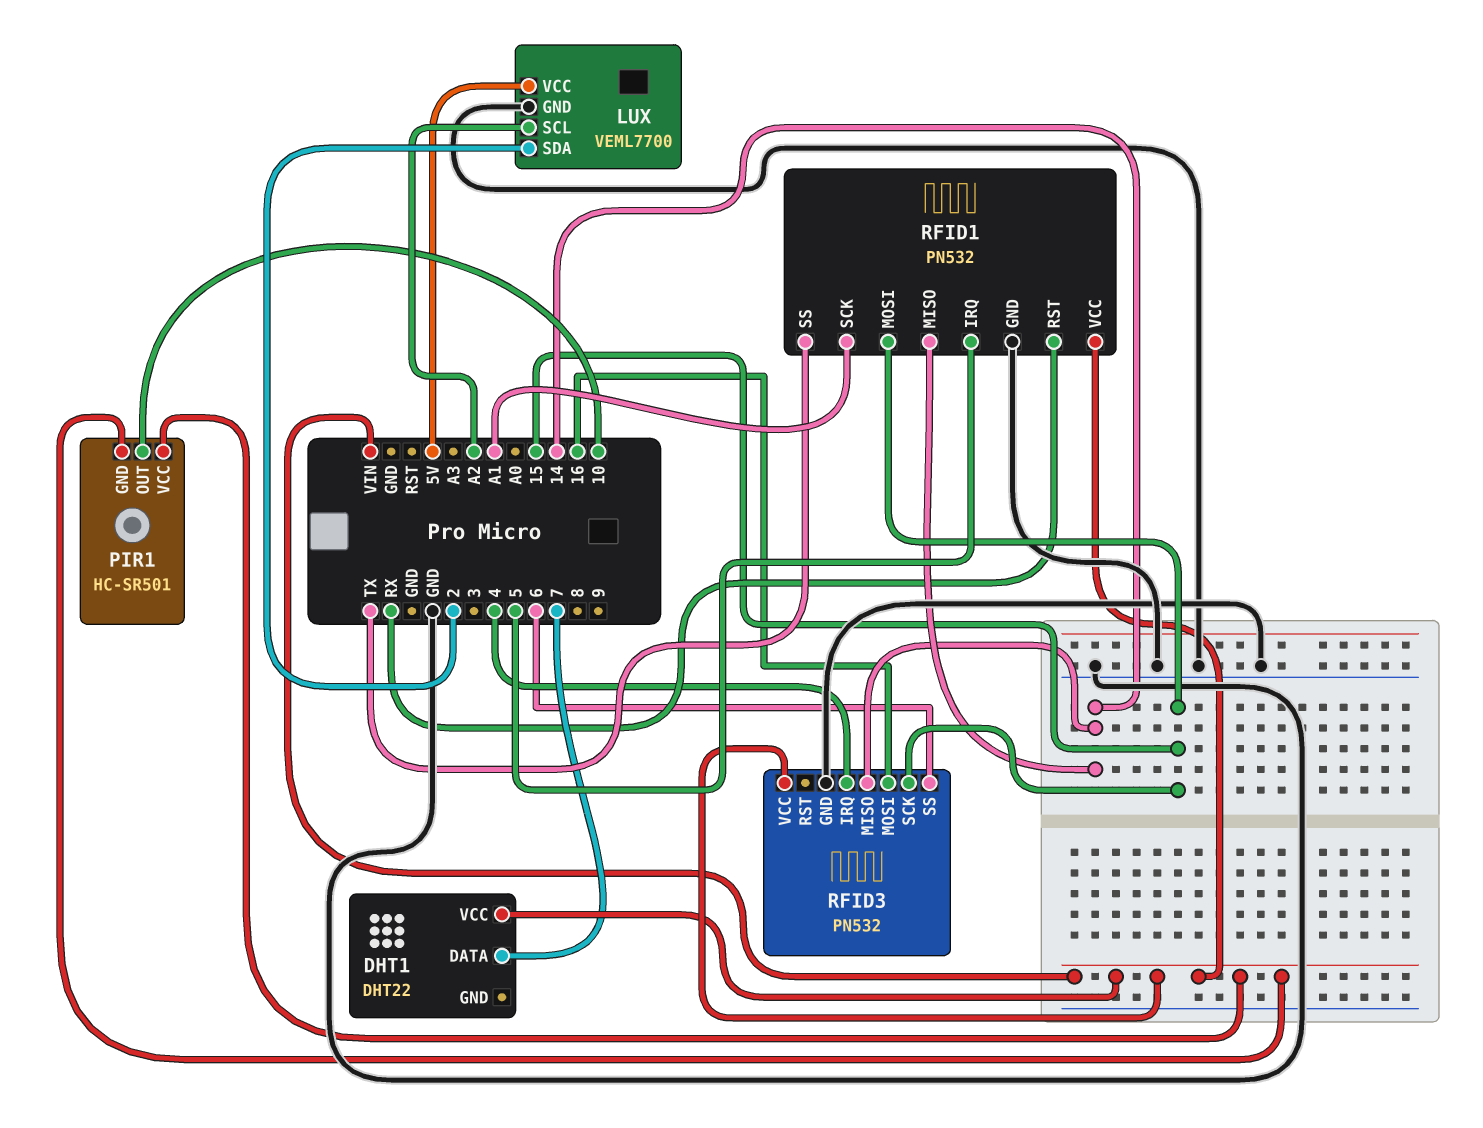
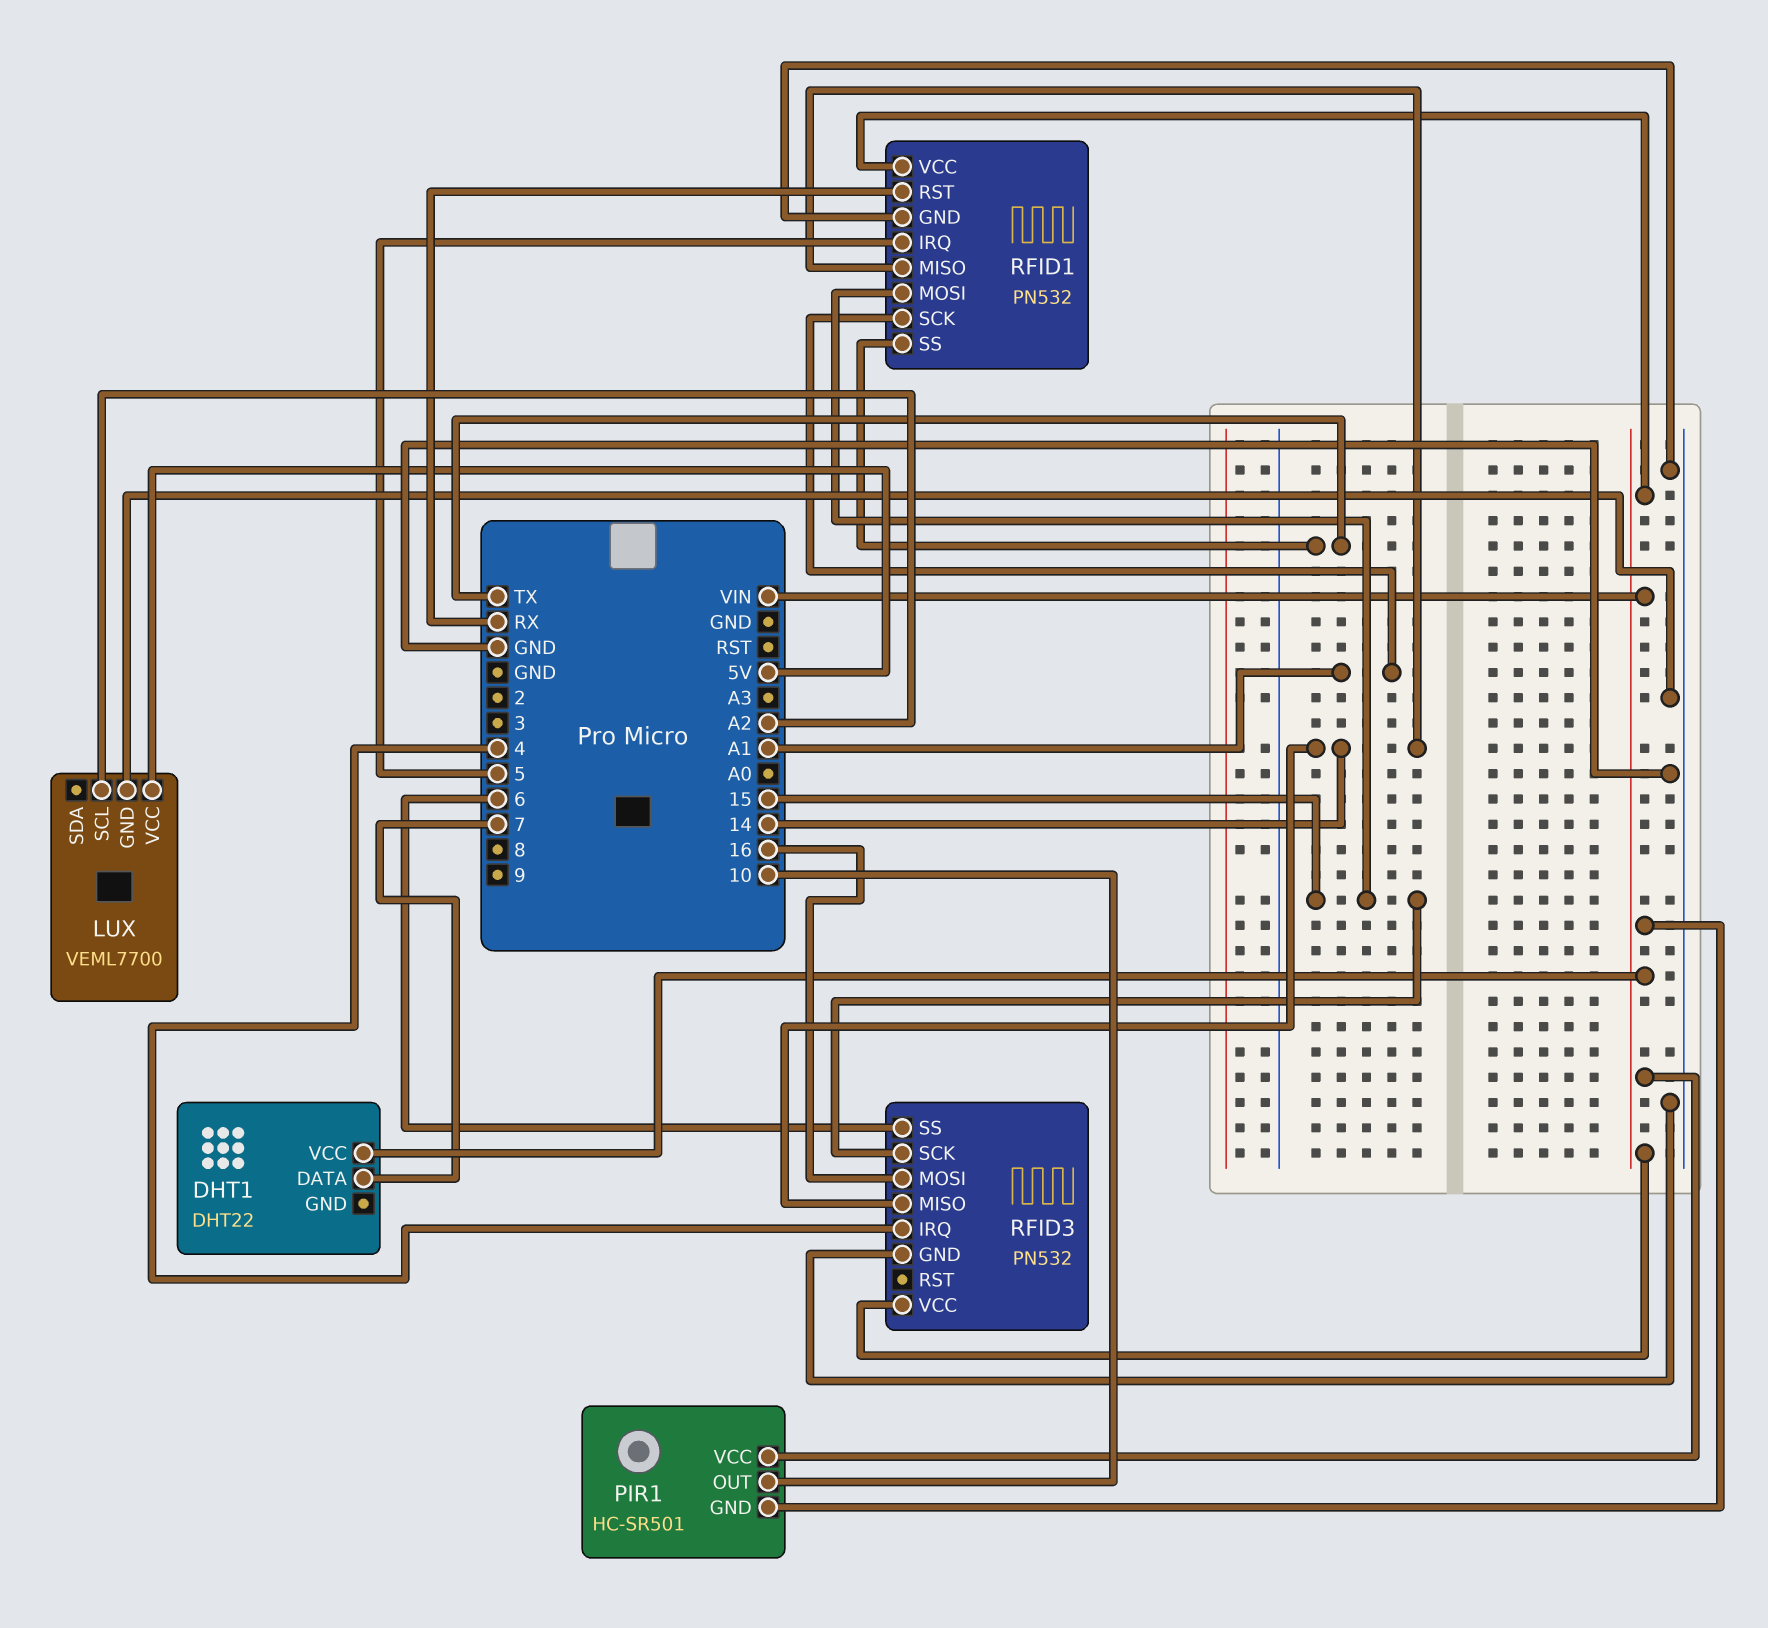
LUX pin SDA: 2 -> none

